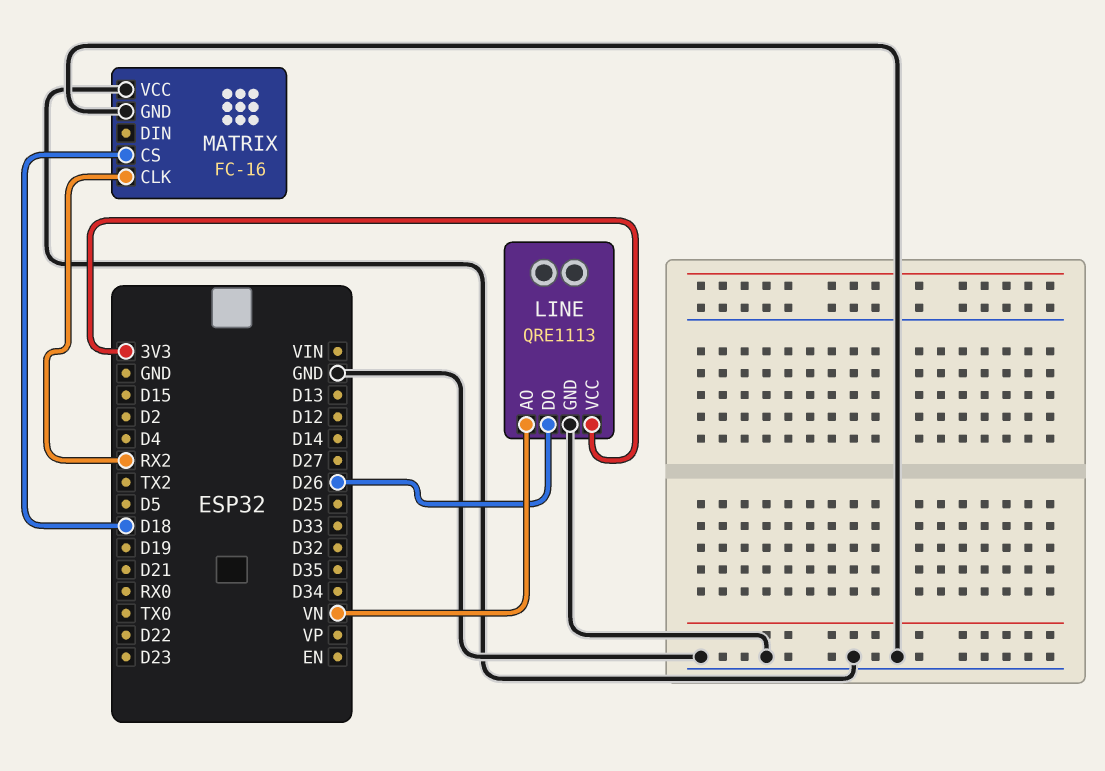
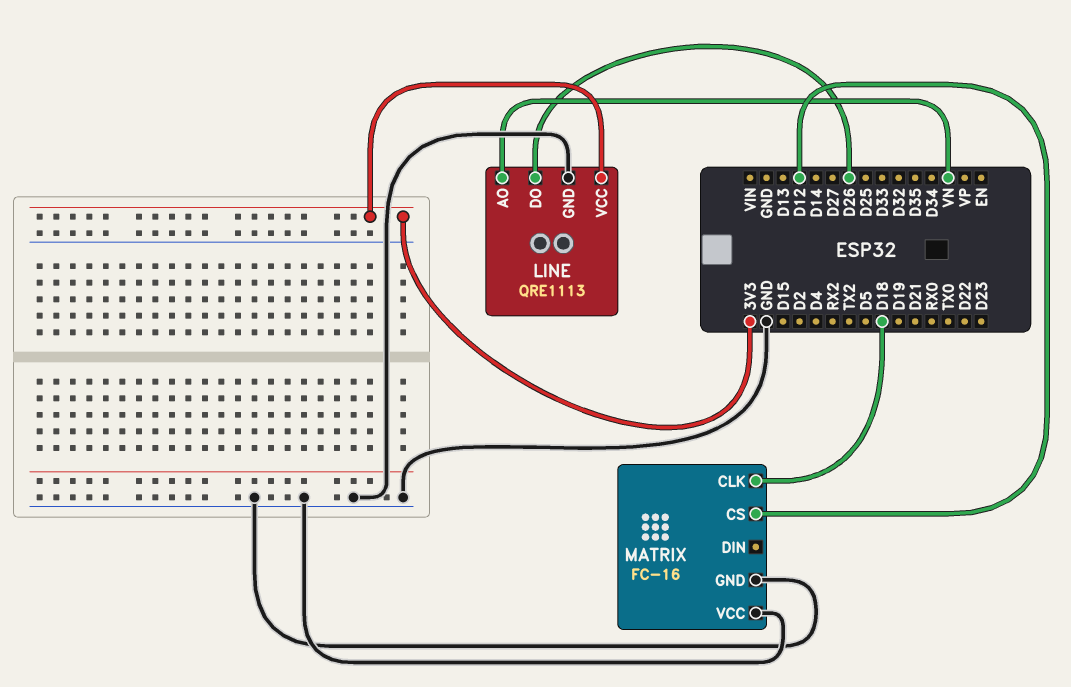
MATRIX pin CLK: RX2 -> D18
MATRIX pin CS: D18 -> D12

